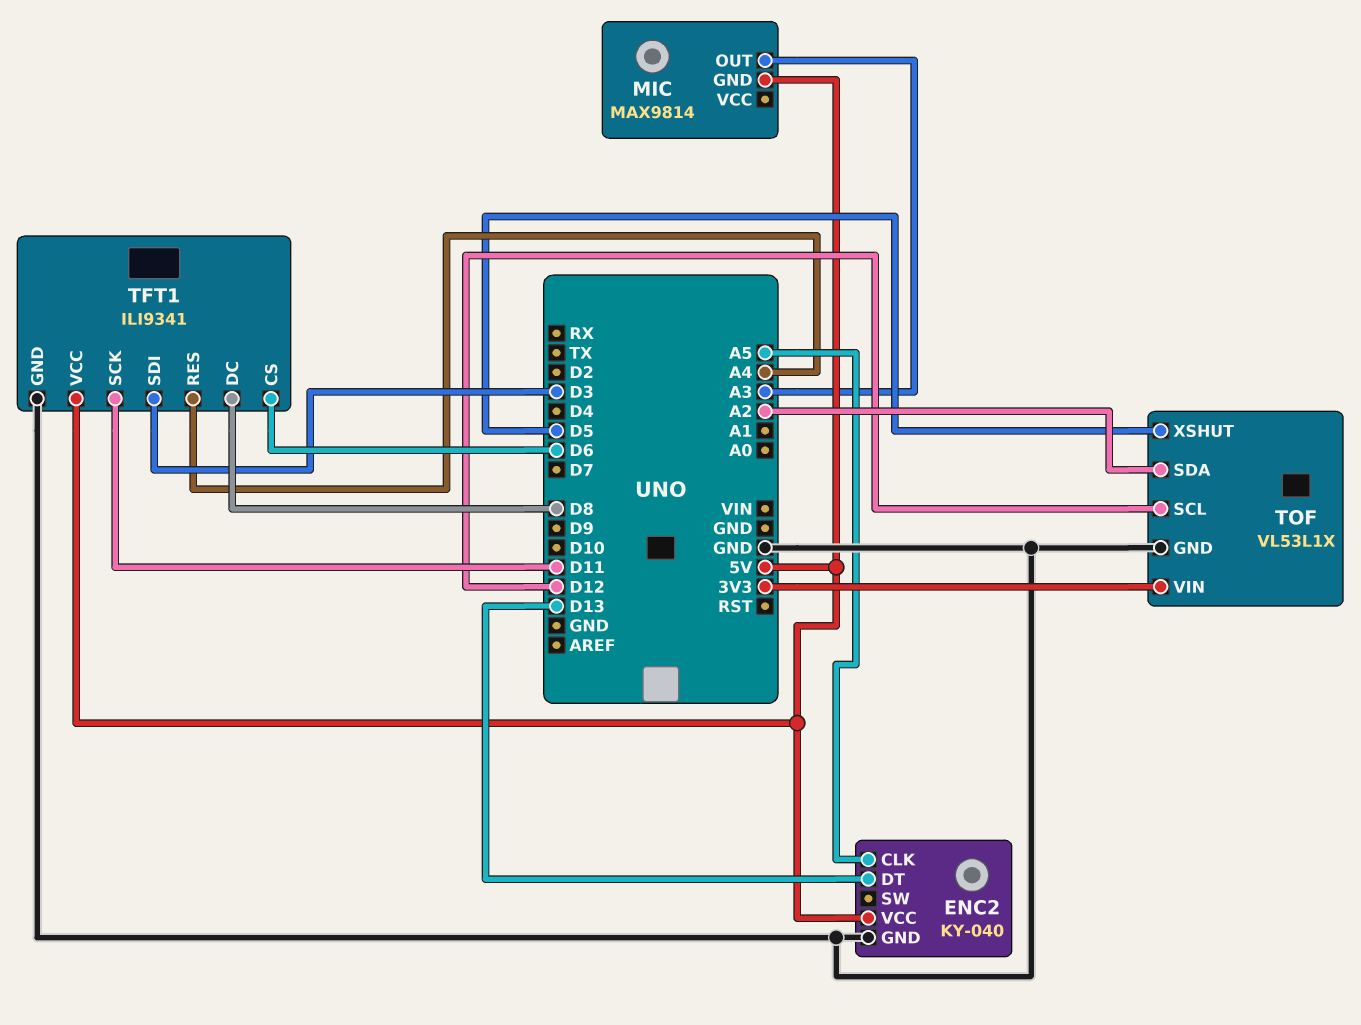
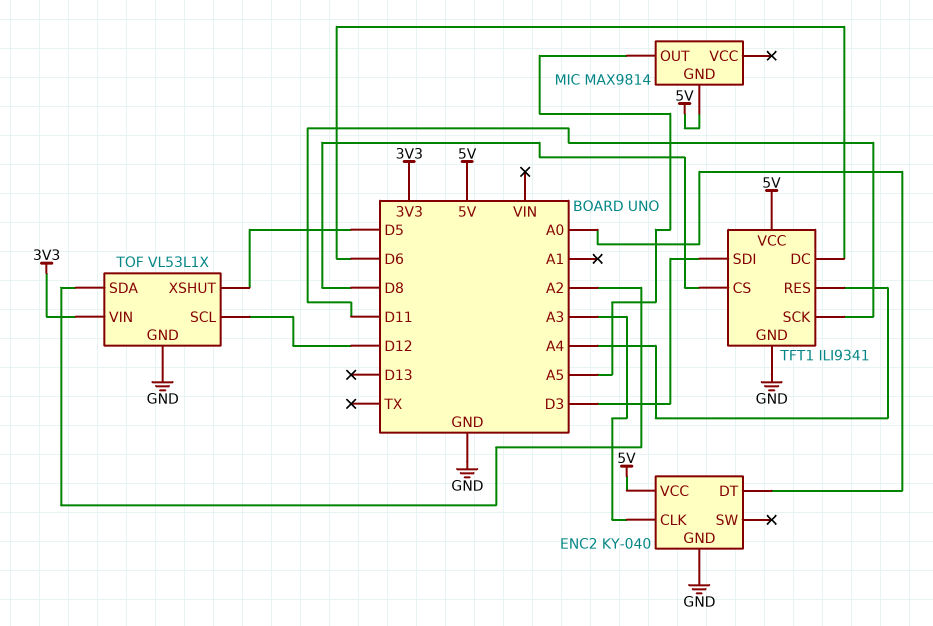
ENC2 pin CLK: A5 -> A3
ENC2 pin DT: D13 -> A0
MIC pin OUT: A3 -> A5
TFT1 pin CS: D6 -> D8
TFT1 pin DC: D8 -> D6

